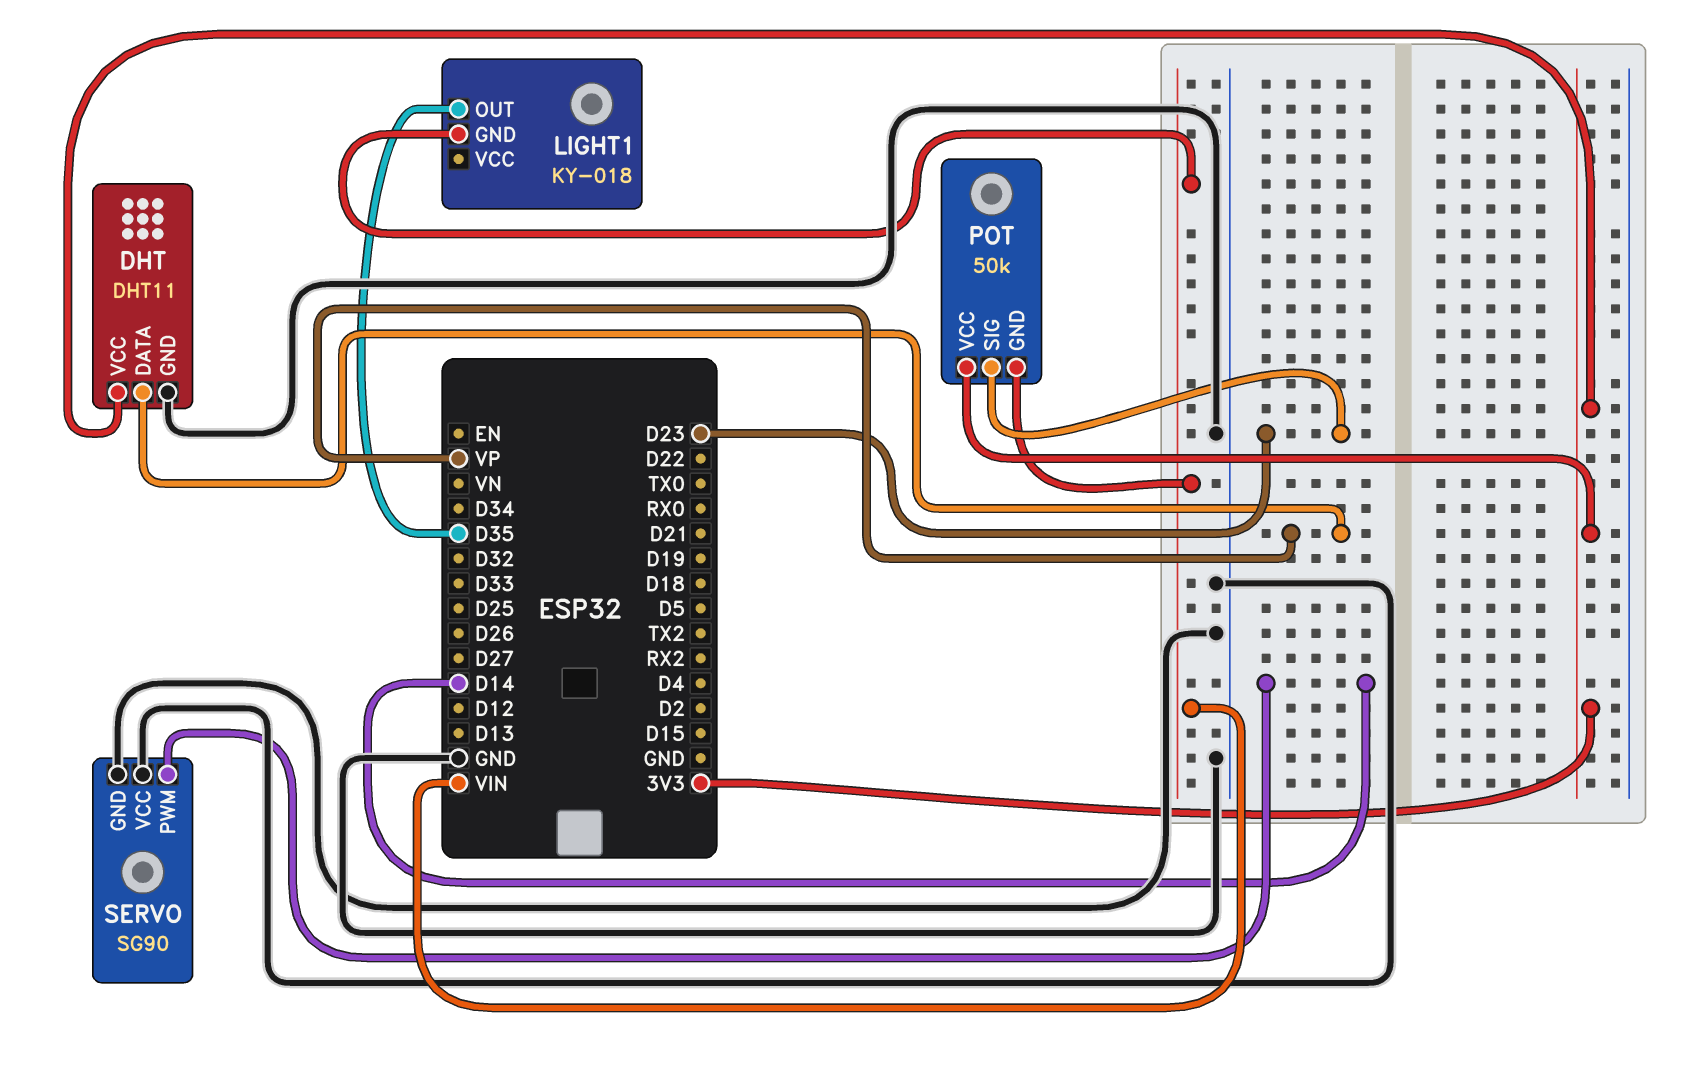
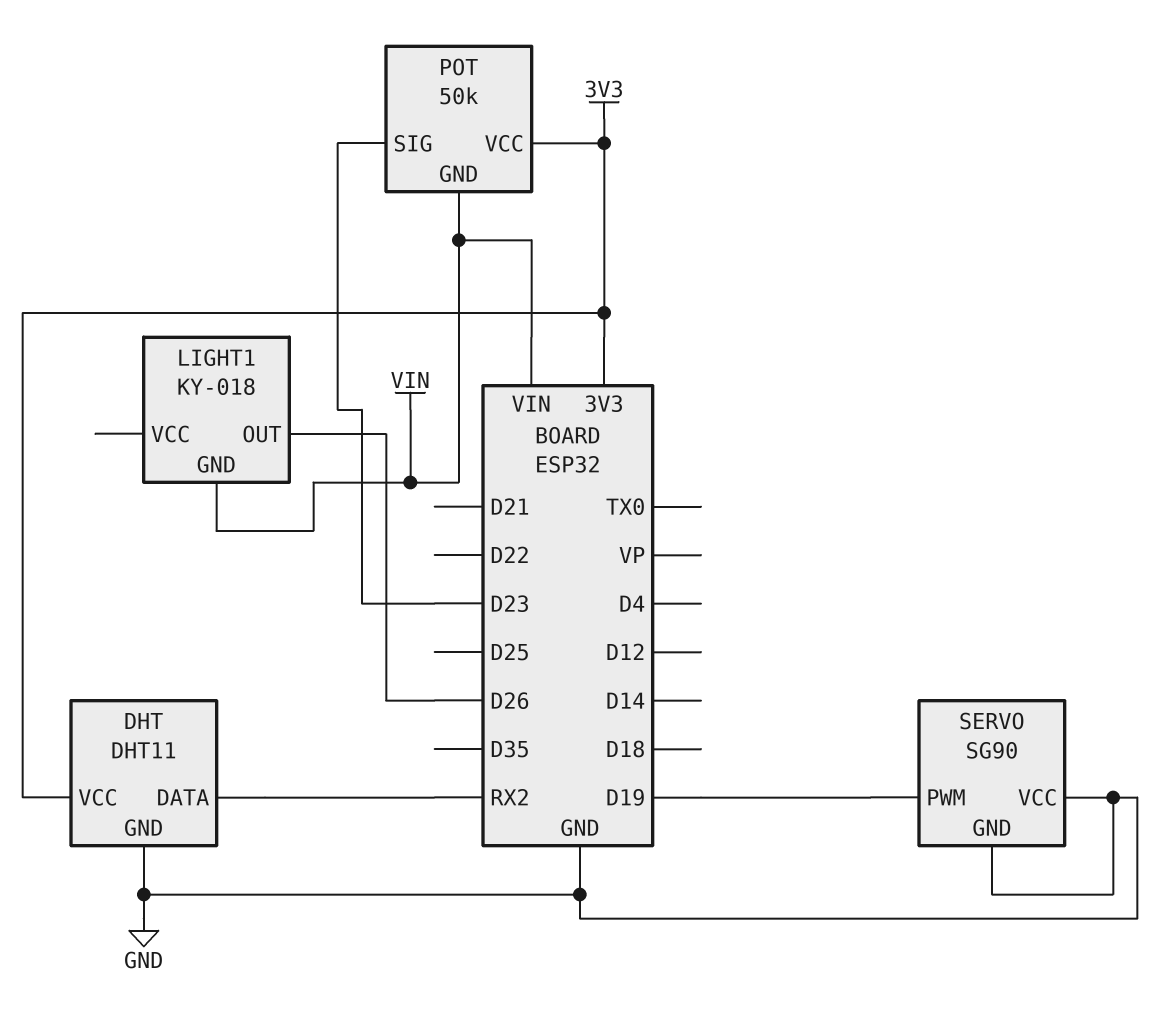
DHT pin DATA: VP -> RX2
LIGHT1 pin OUT: D35 -> D26
SERVO pin PWM: D14 -> D19

